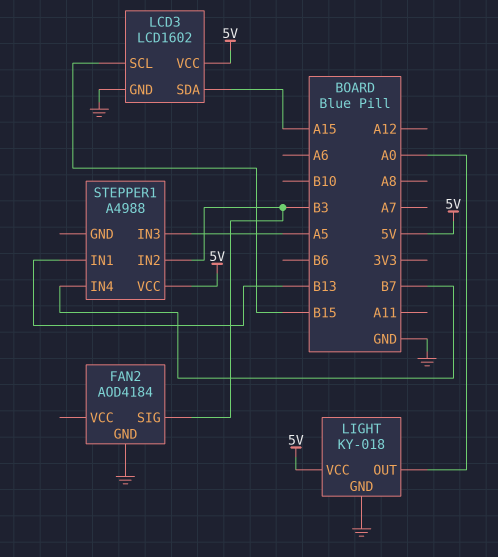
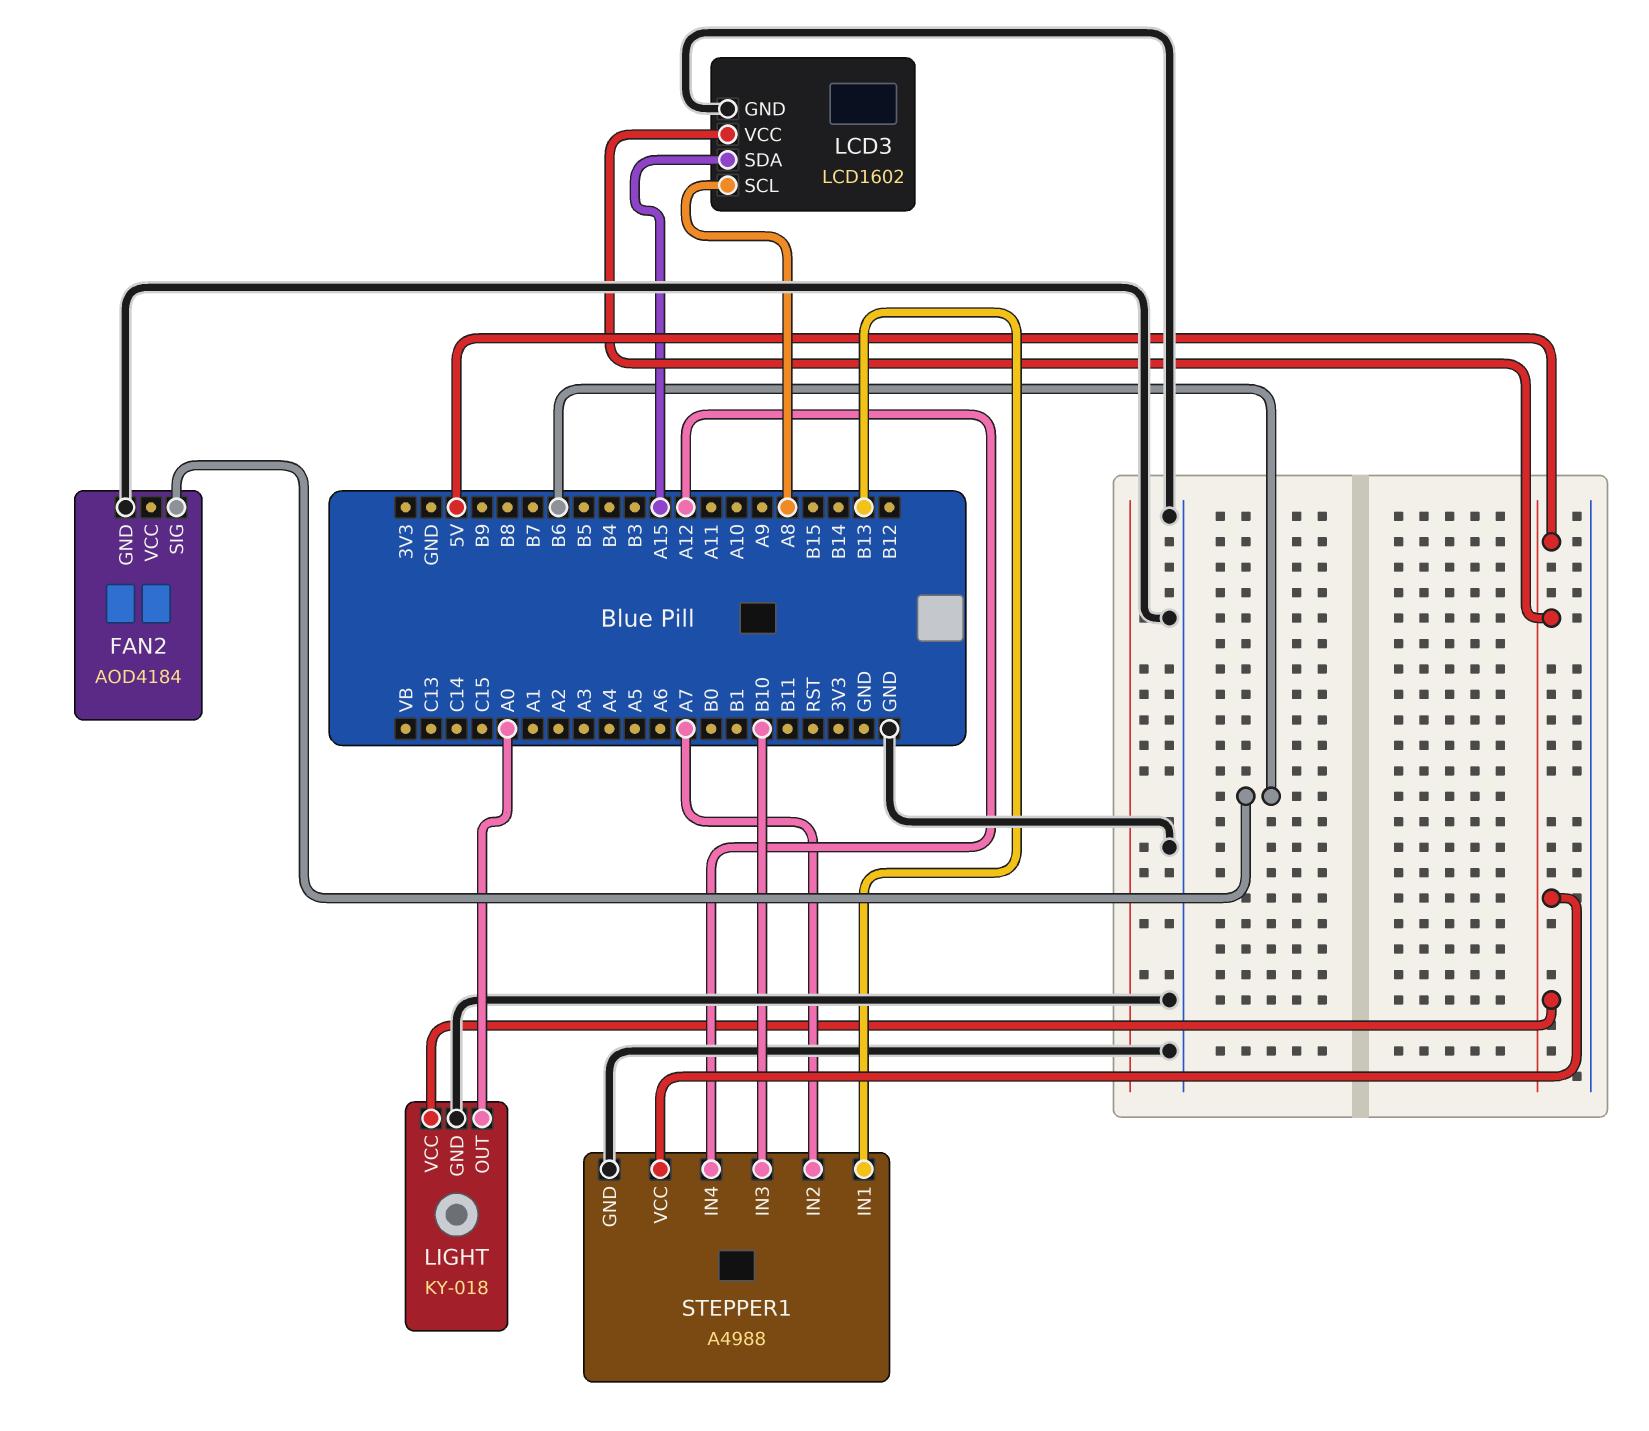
FAN2 pin SIG: B3 -> B6
LCD3 pin SCL: B15 -> A8
STEPPER1 pin GND: none -> GND
STEPPER1 pin IN2: B3 -> A7
STEPPER1 pin IN3: A5 -> B10
STEPPER1 pin IN4: B7 -> A12

